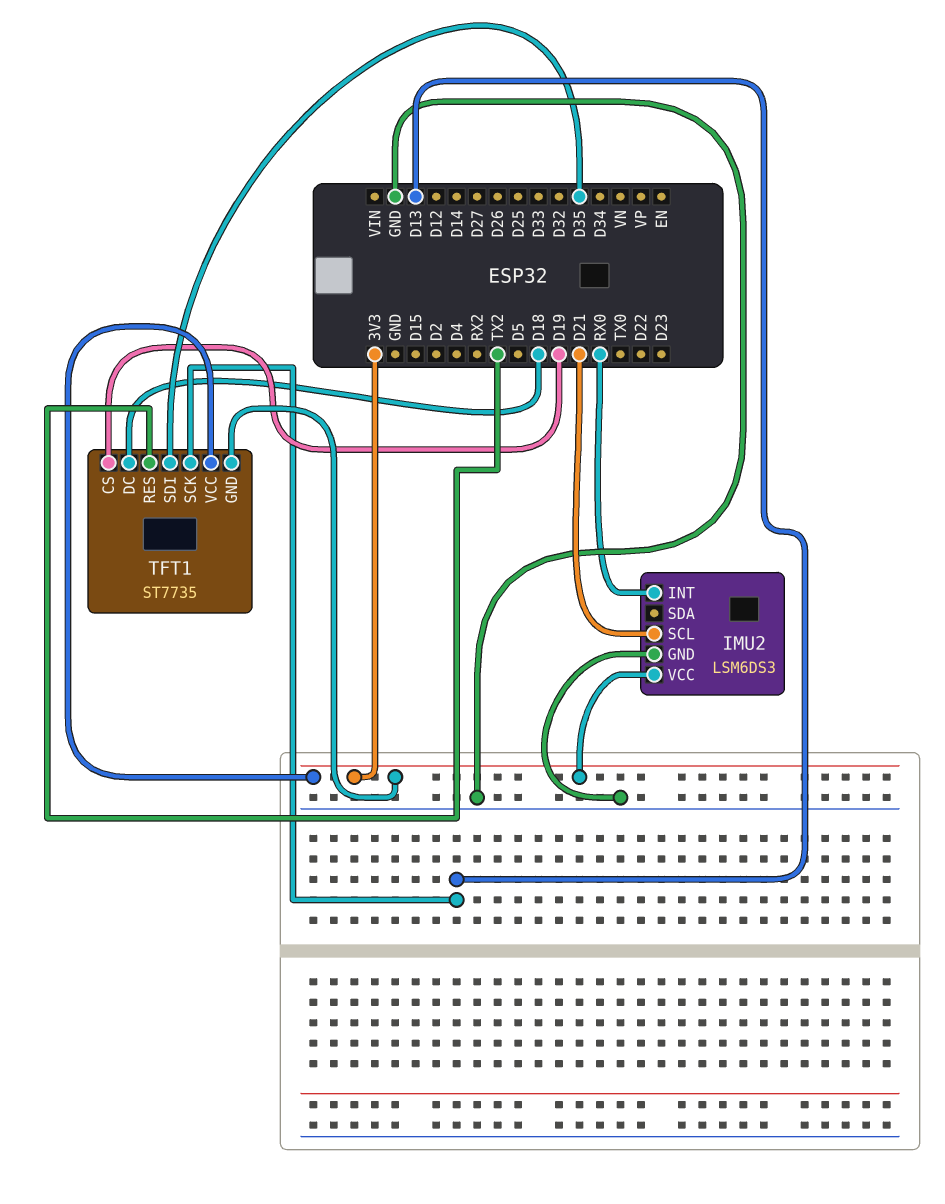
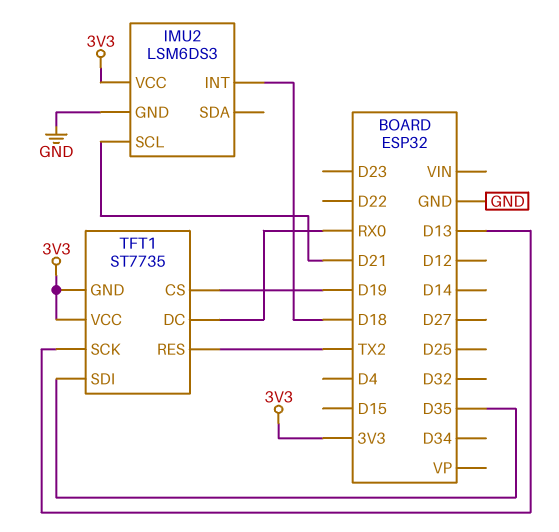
IMU2 pin INT: RX0 -> D18
TFT1 pin DC: D18 -> RX0

